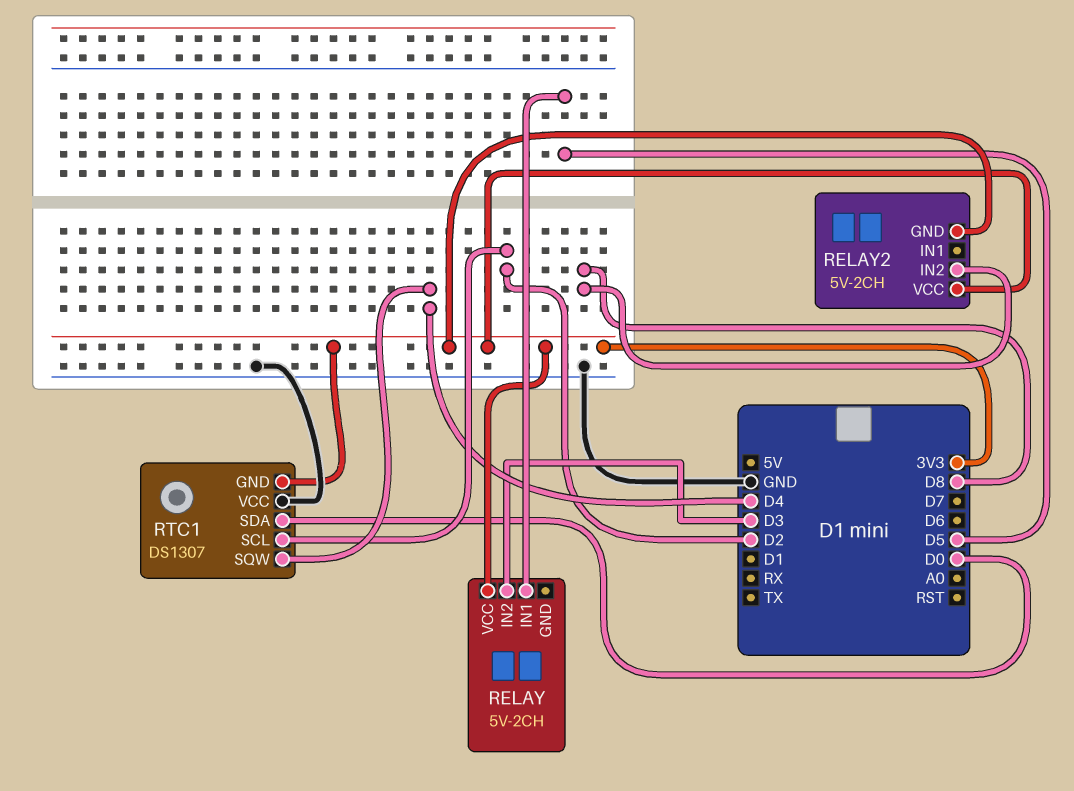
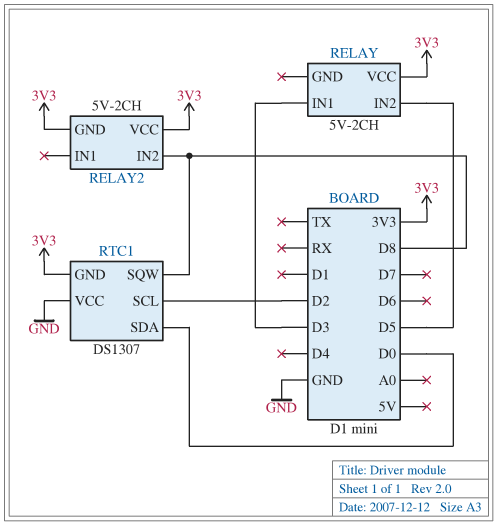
RELAY pin IN1: D5 -> D3
RELAY pin IN2: D3 -> D5
RTC1 pin SQW: D4 -> D8

